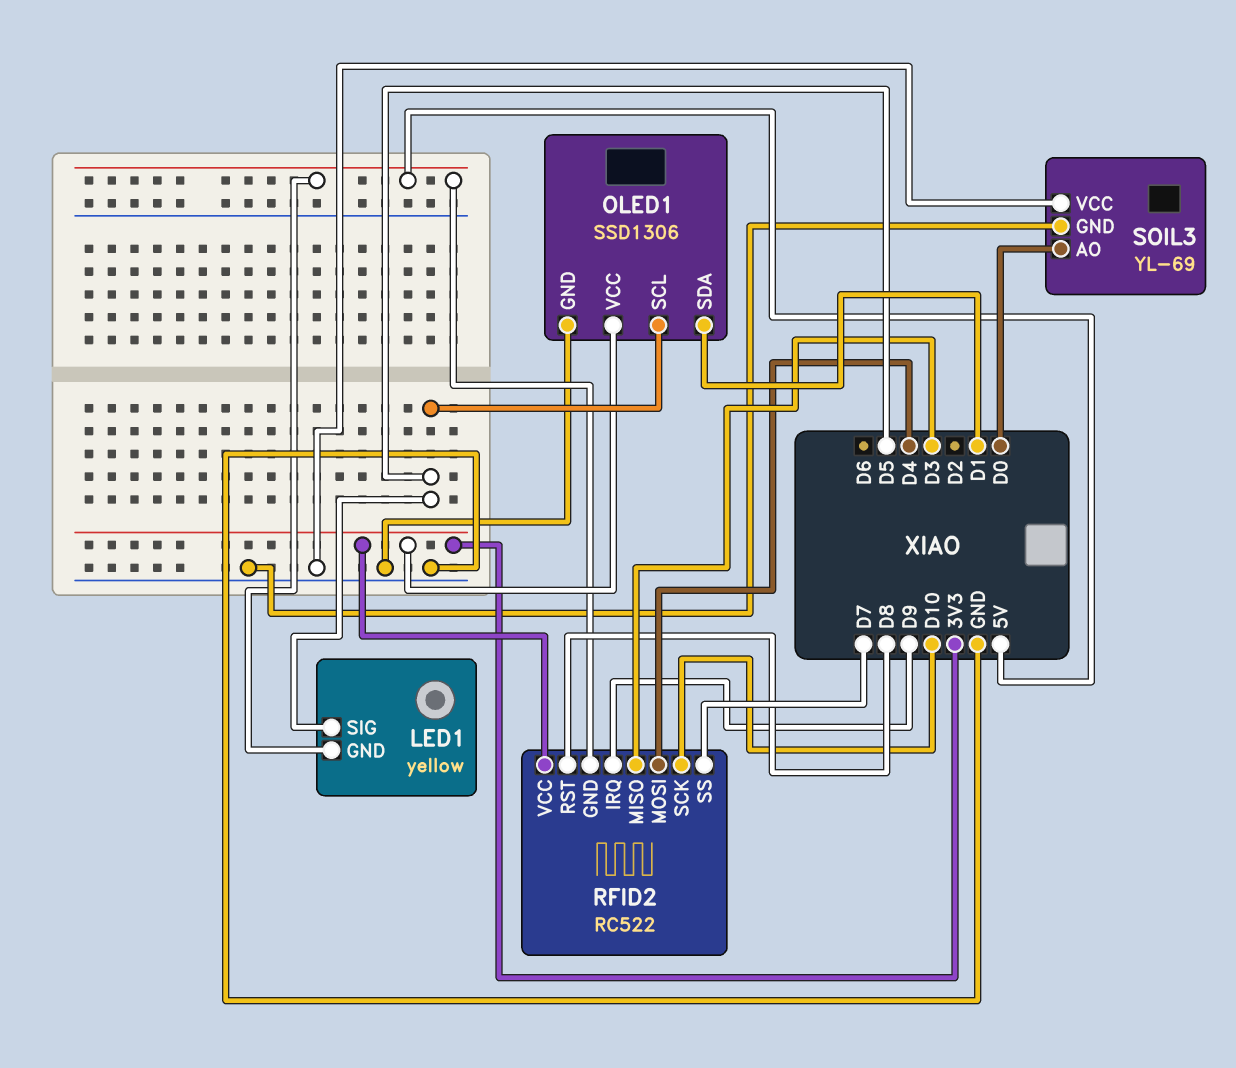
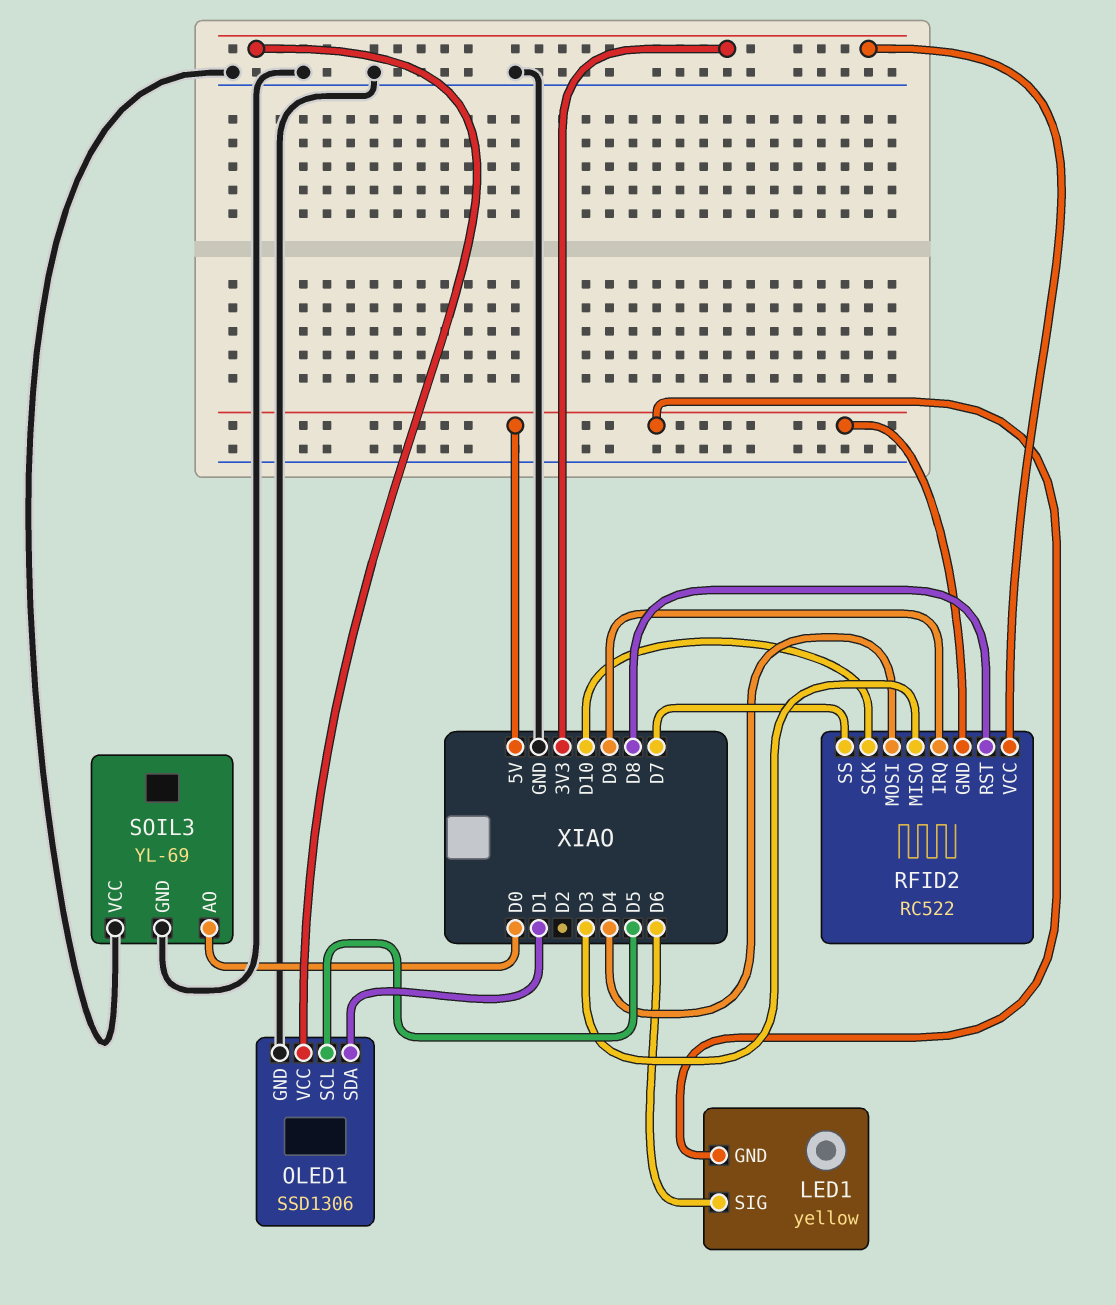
LED1 pin SIG: D5 -> D6

